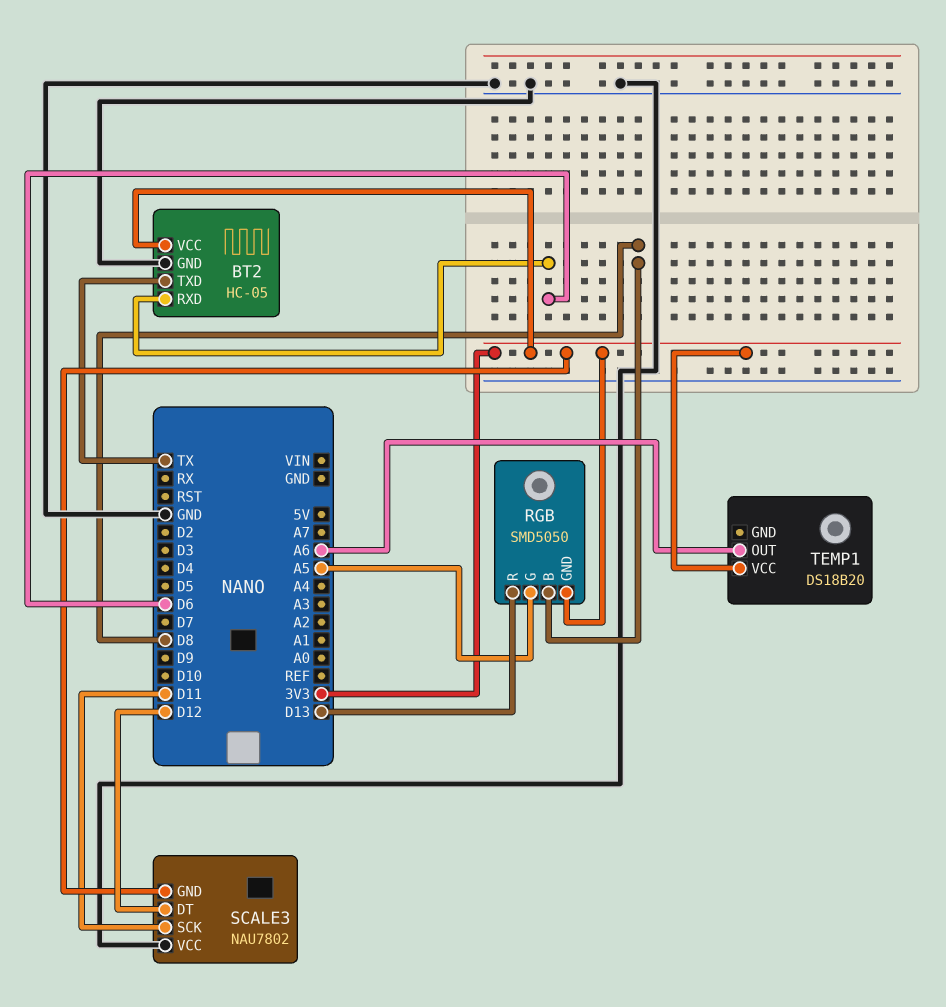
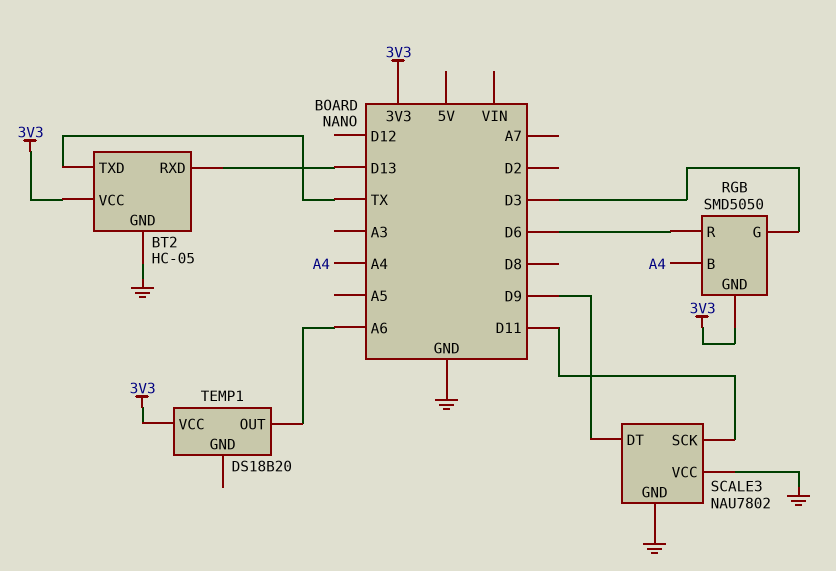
BT2 pin RXD: D6 -> D13
RGB pin B: D8 -> A4
RGB pin G: A5 -> D3
RGB pin R: D13 -> D6
SCALE3 pin DT: D12 -> D9
SCALE3 pin GND: 3V3 -> GND

